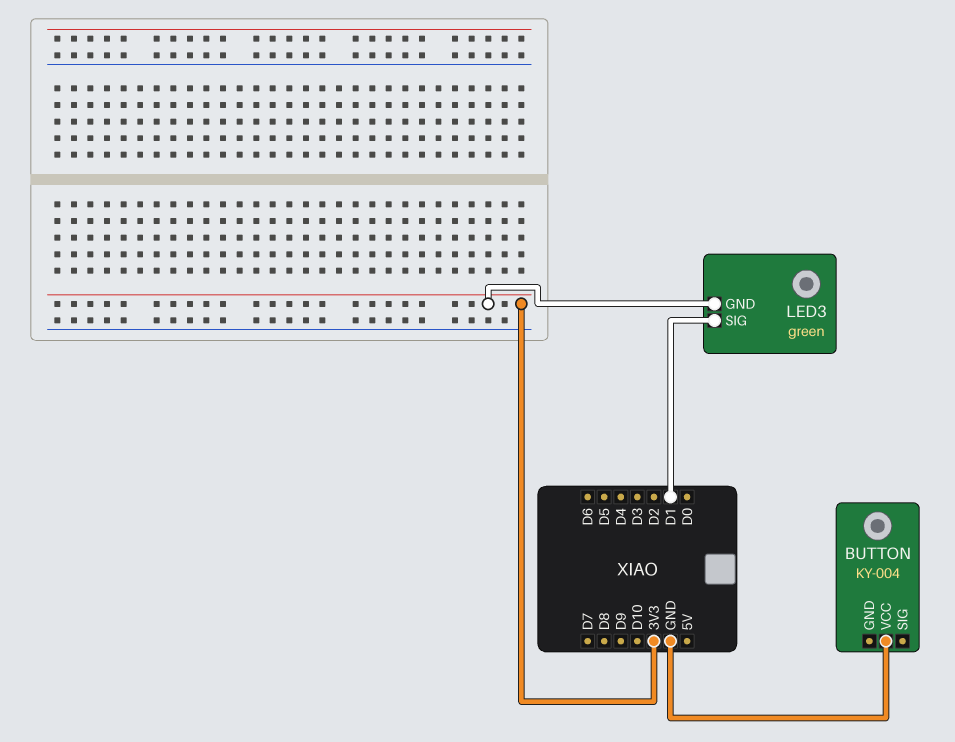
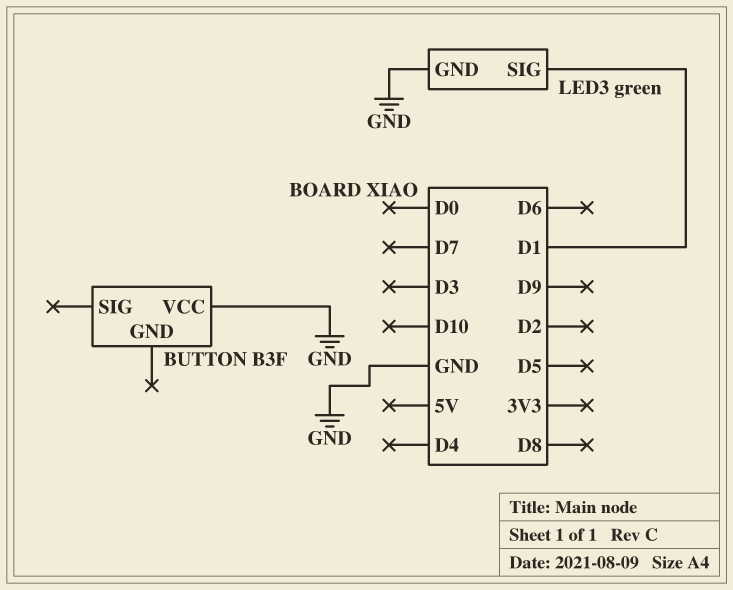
BUTTON: KY-004 -> B3F
LED3 pin GND: 3V3 -> GND

